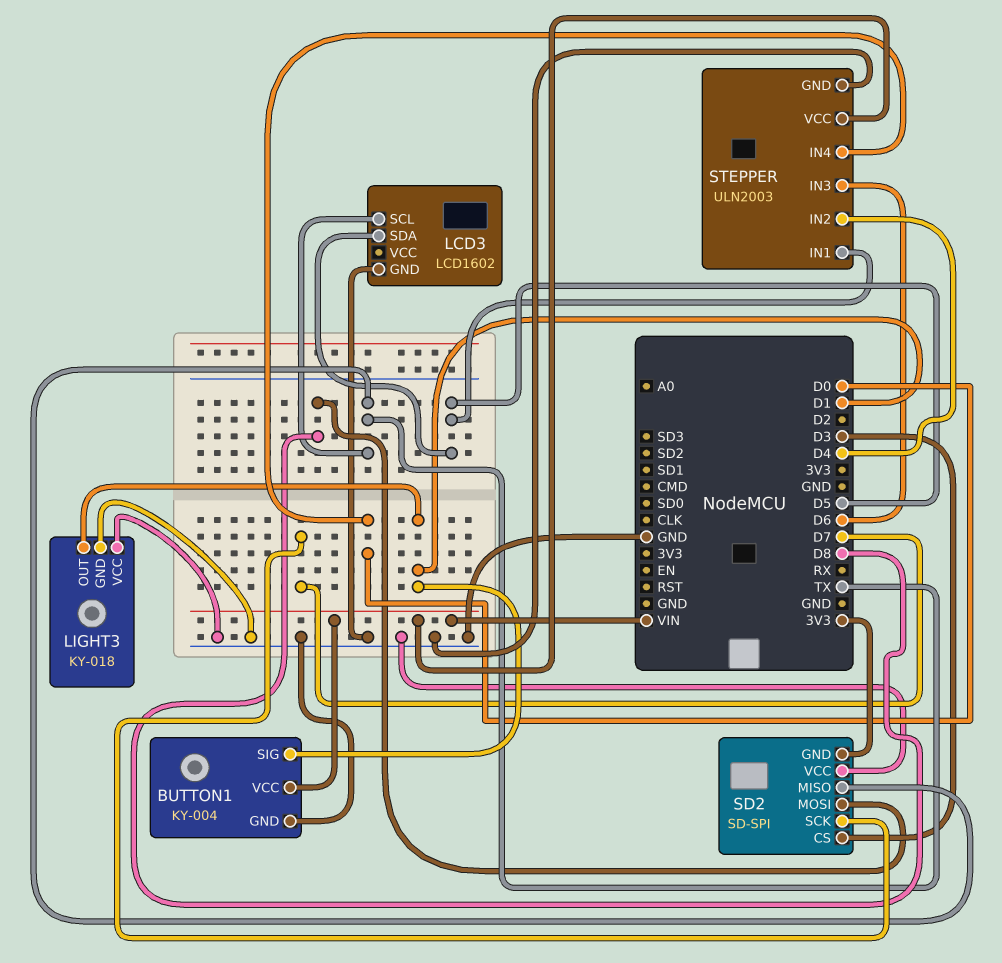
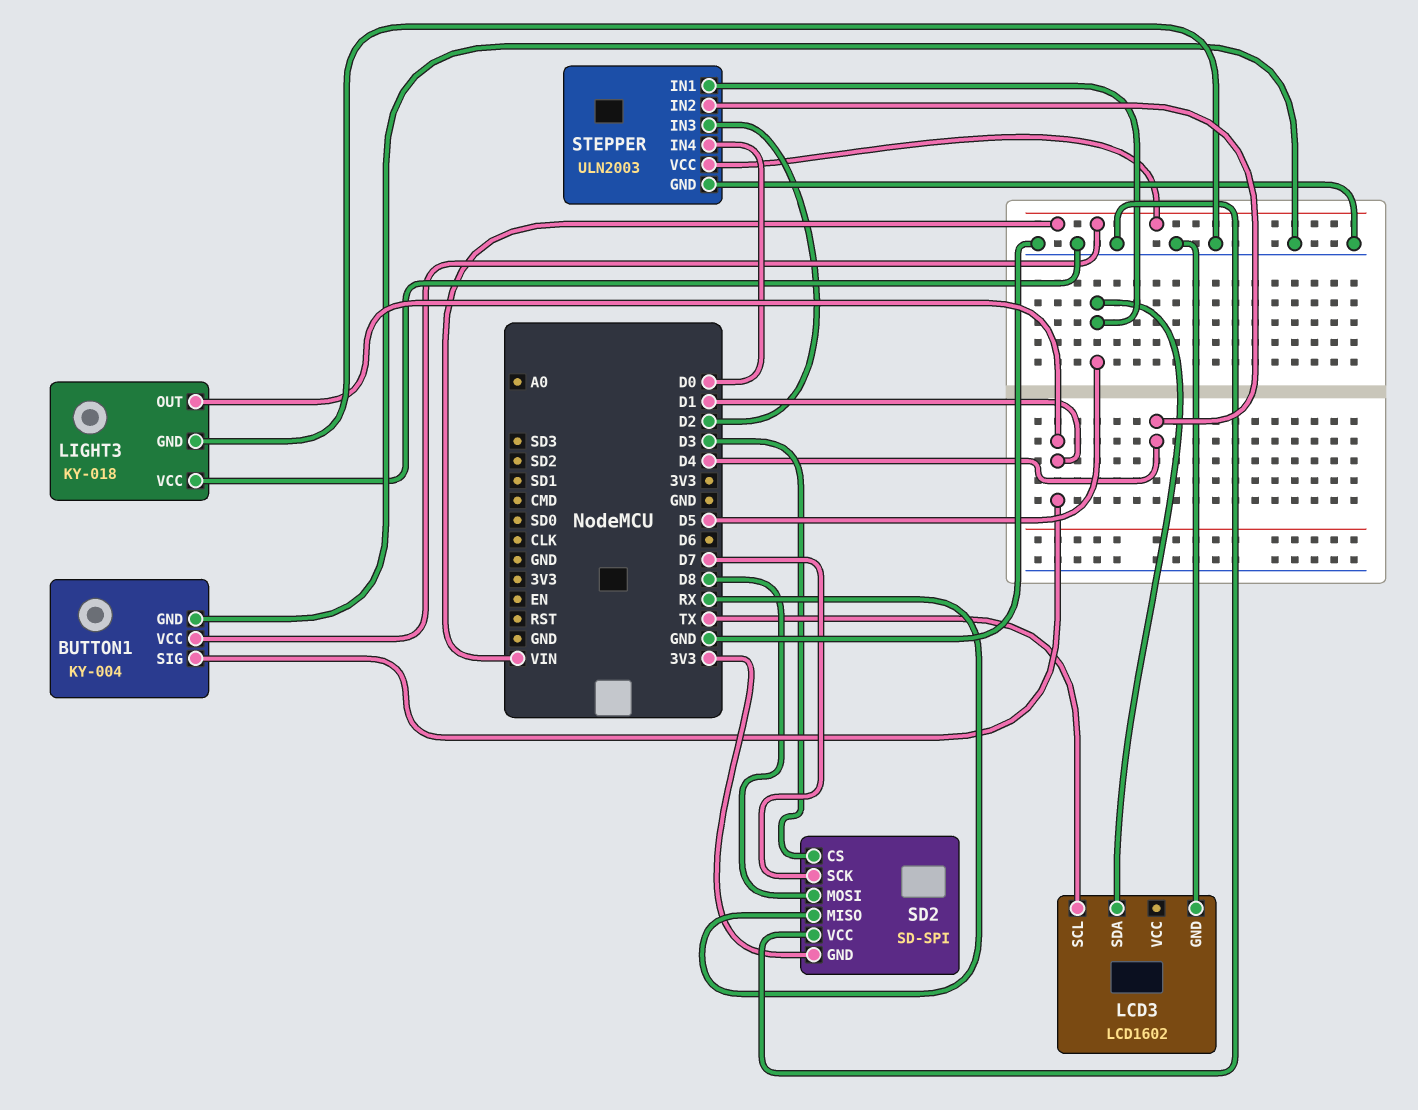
SD2 pin MISO: TX -> RX
STEPPER pin IN3: D6 -> D2

